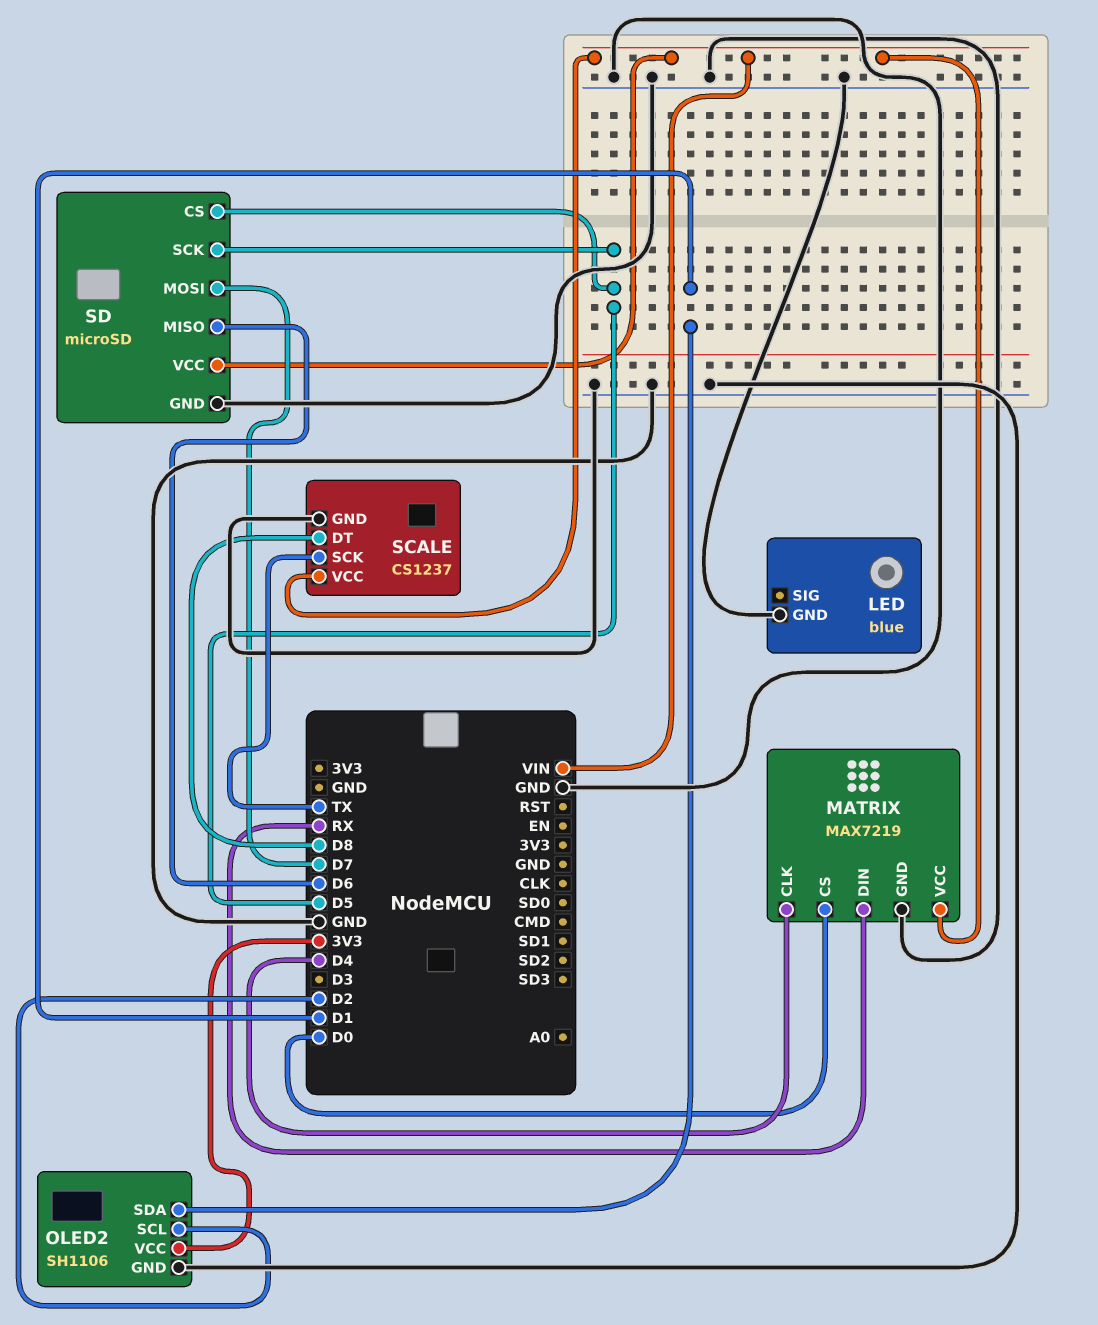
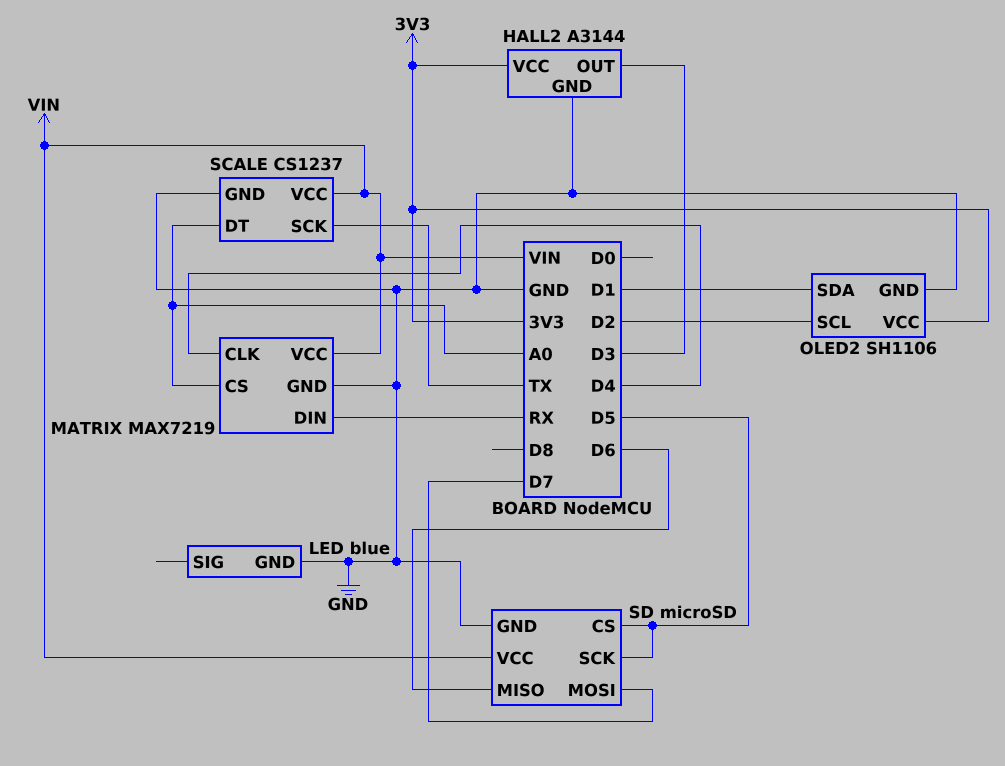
HALL2: none -> A3144
HALL2 pin GND: none -> GND
HALL2 pin OUT: none -> D3
HALL2 pin VCC: none -> 3V3
MATRIX pin CS: D0 -> A0
SCALE pin DT: D8 -> A0

